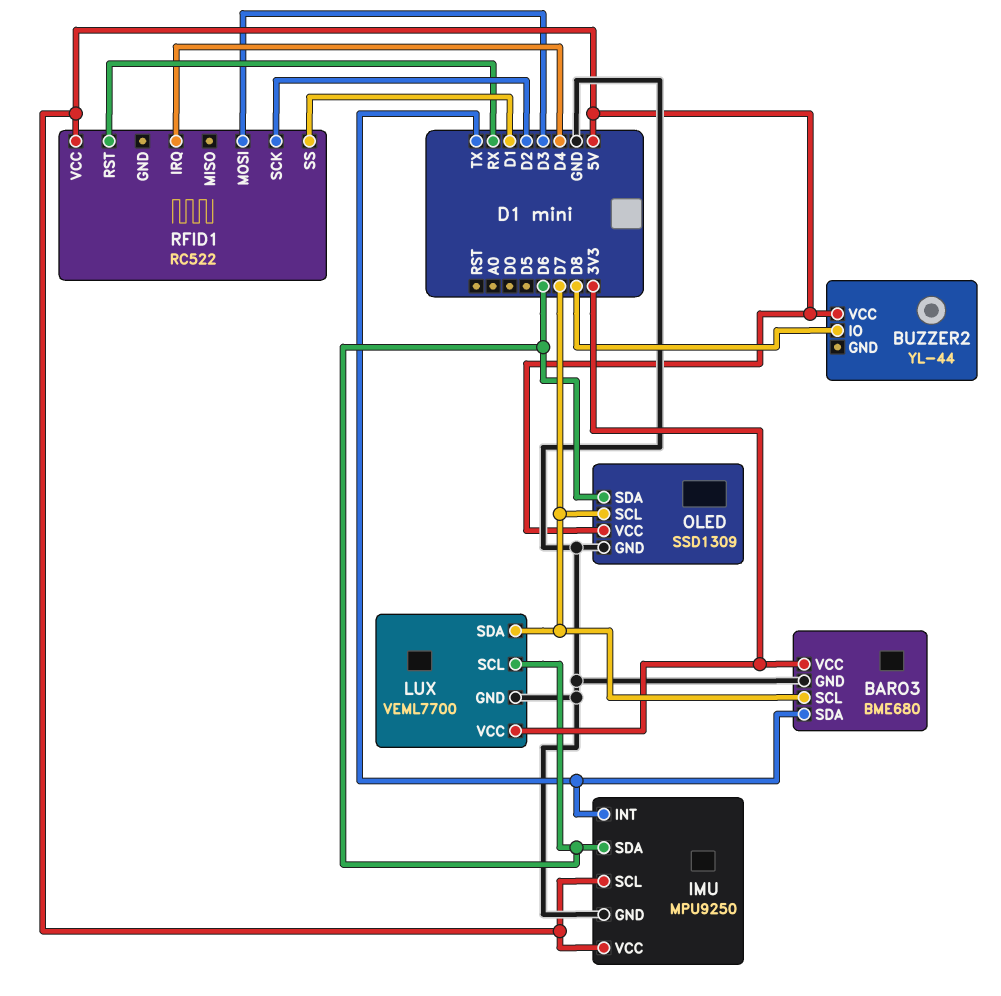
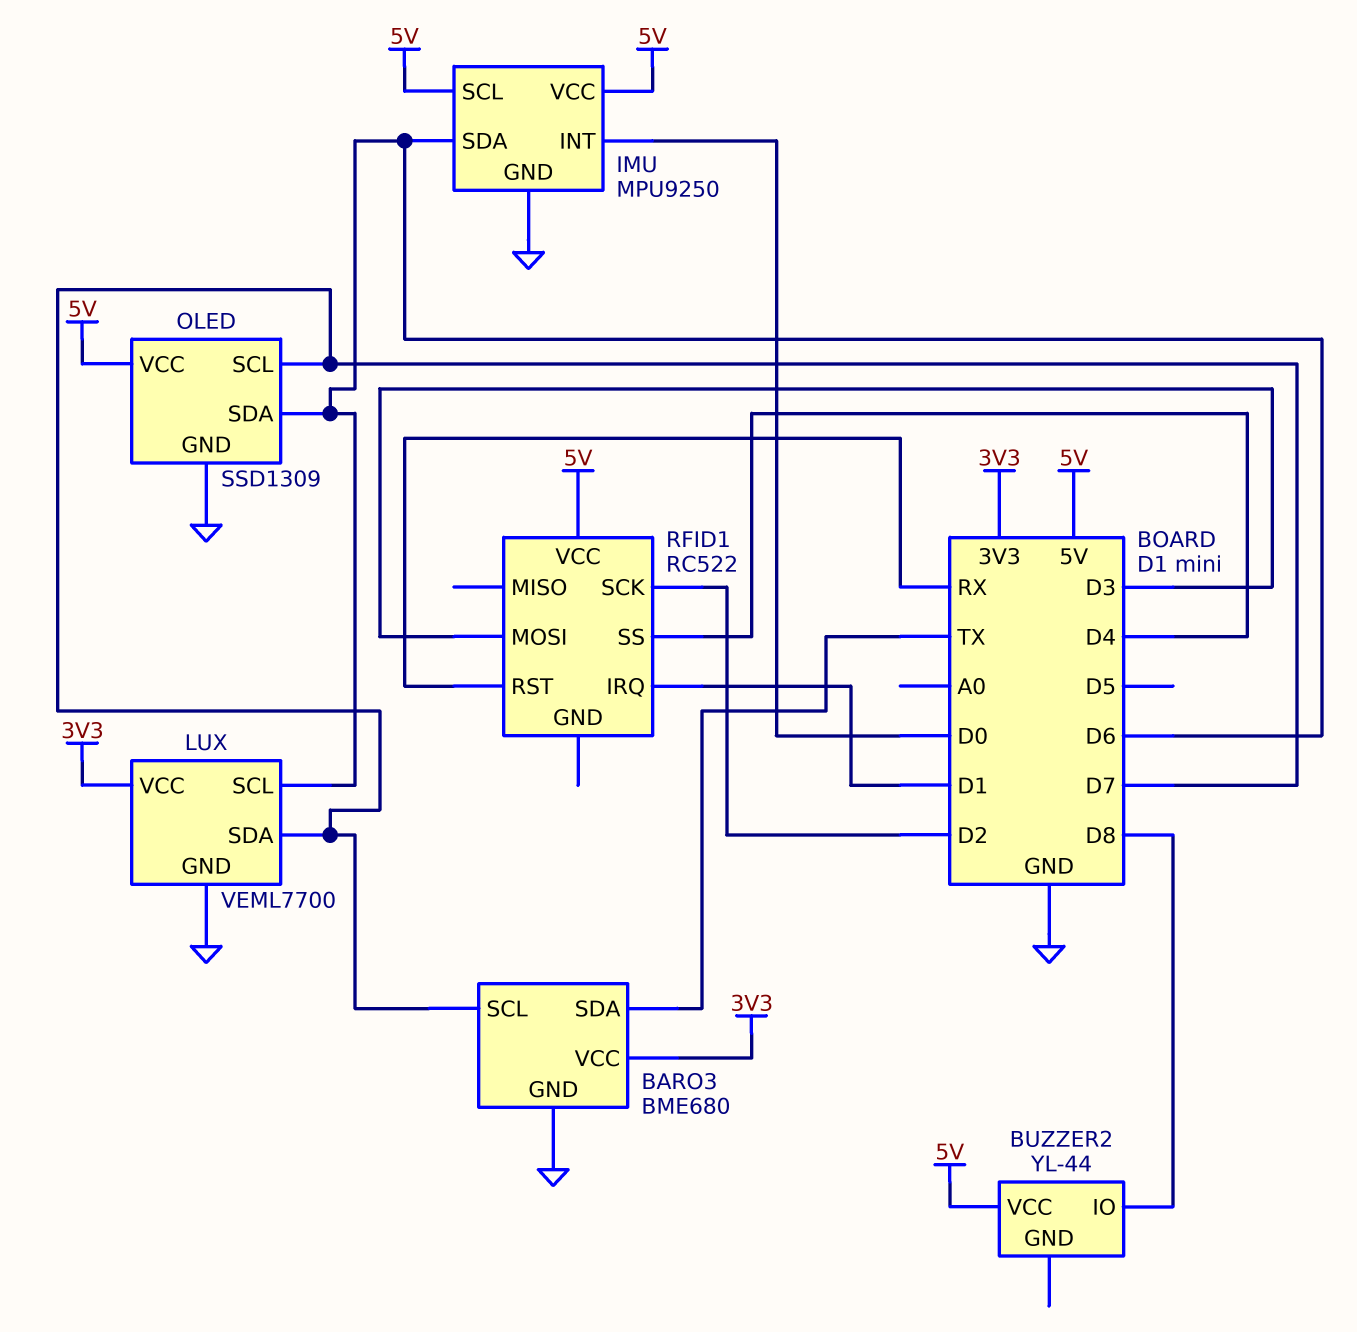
IMU pin INT: TX -> D0
RFID1 pin IRQ: D4 -> D1
RFID1 pin SS: D1 -> D4

